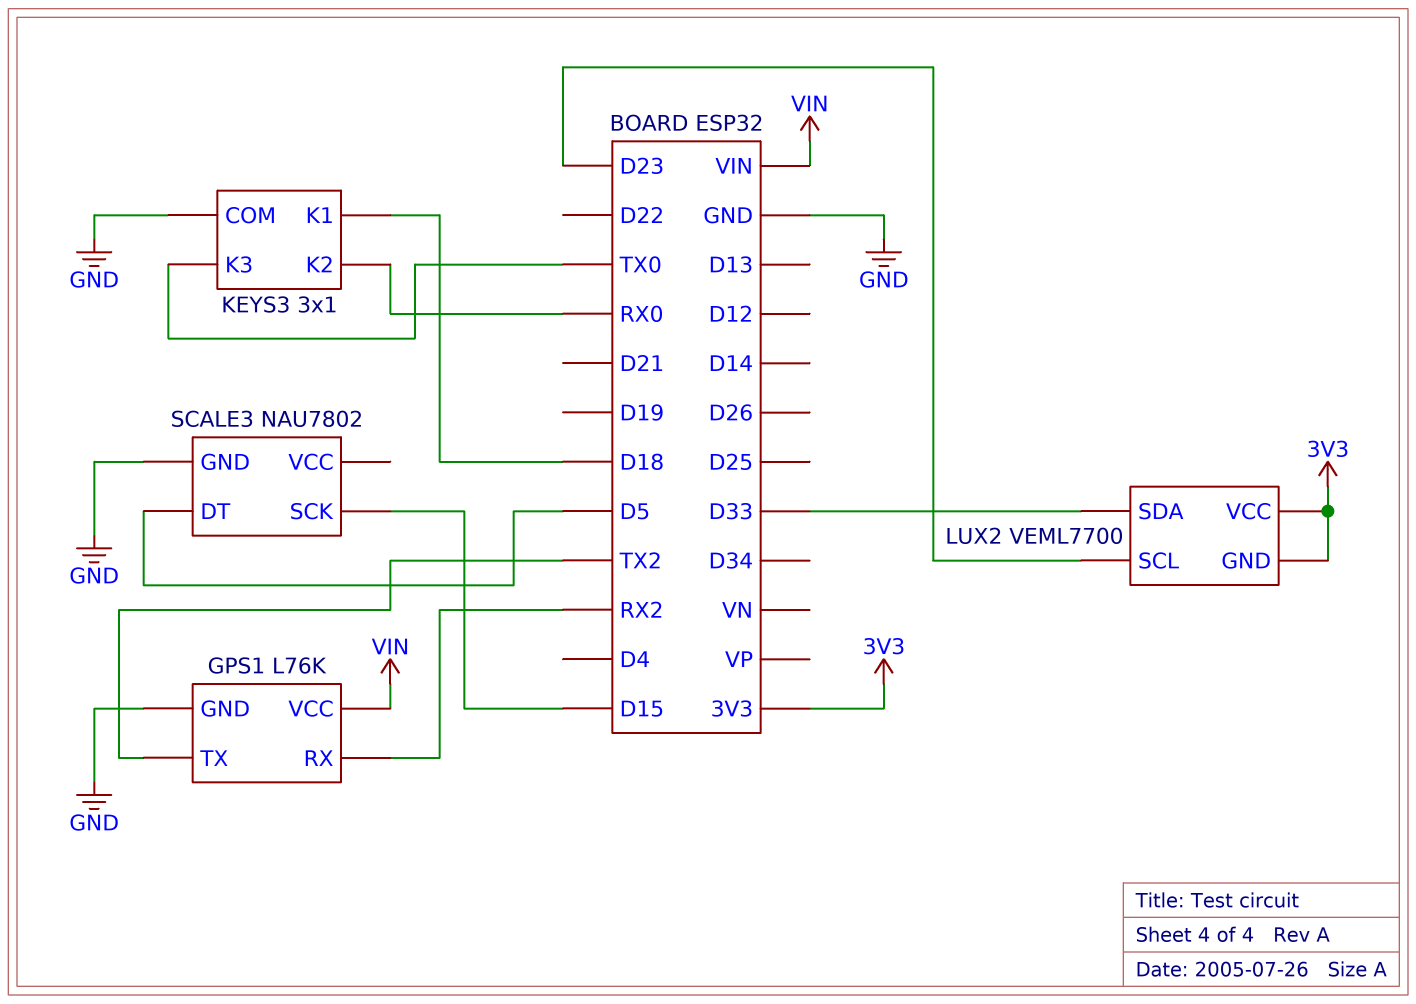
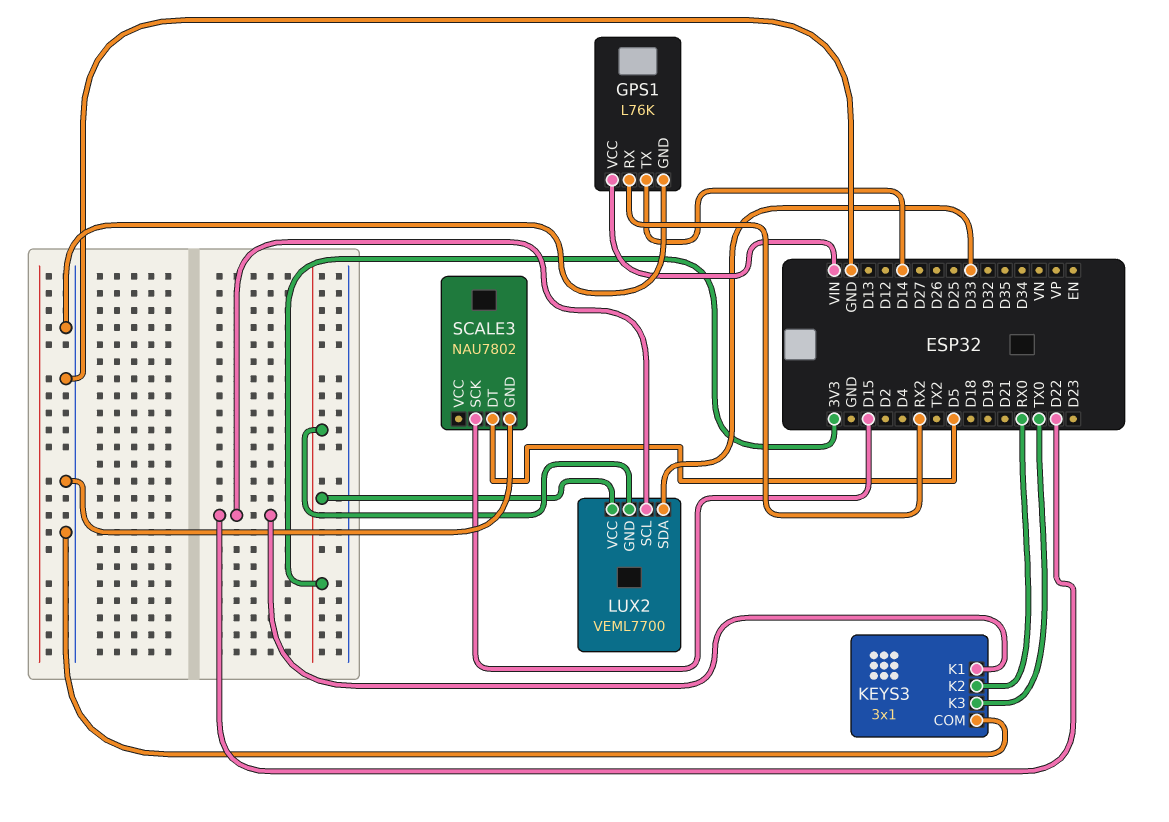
GPS1 pin TX: TX2 -> D14
KEYS3 pin K1: D18 -> D22
LUX2 pin SCL: D23 -> D22

